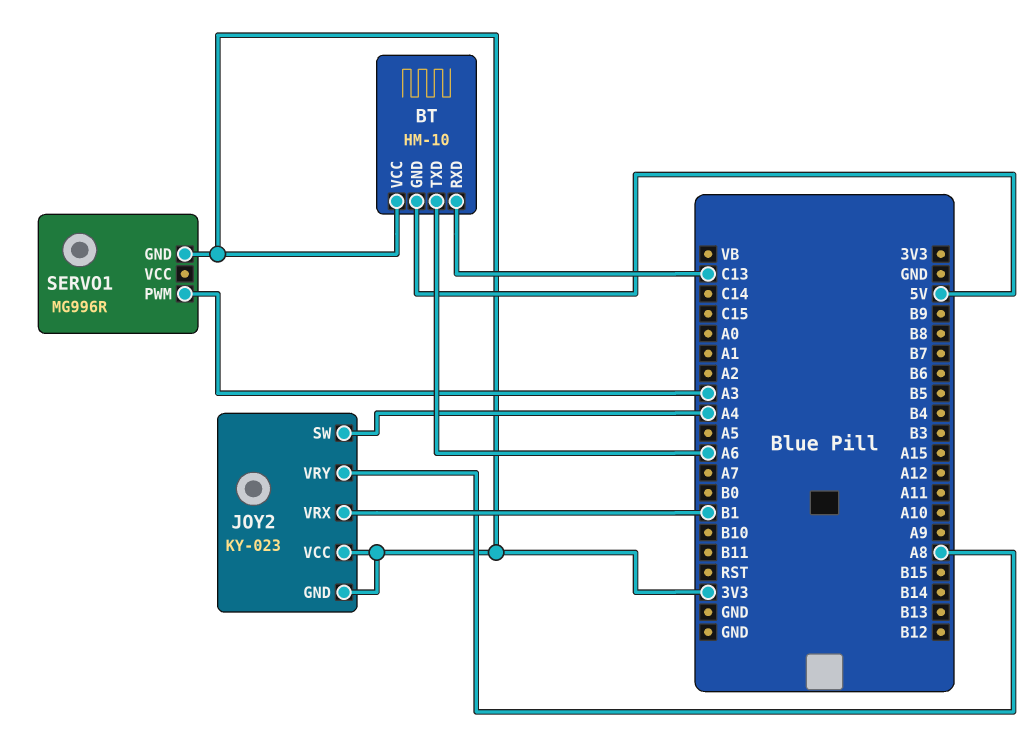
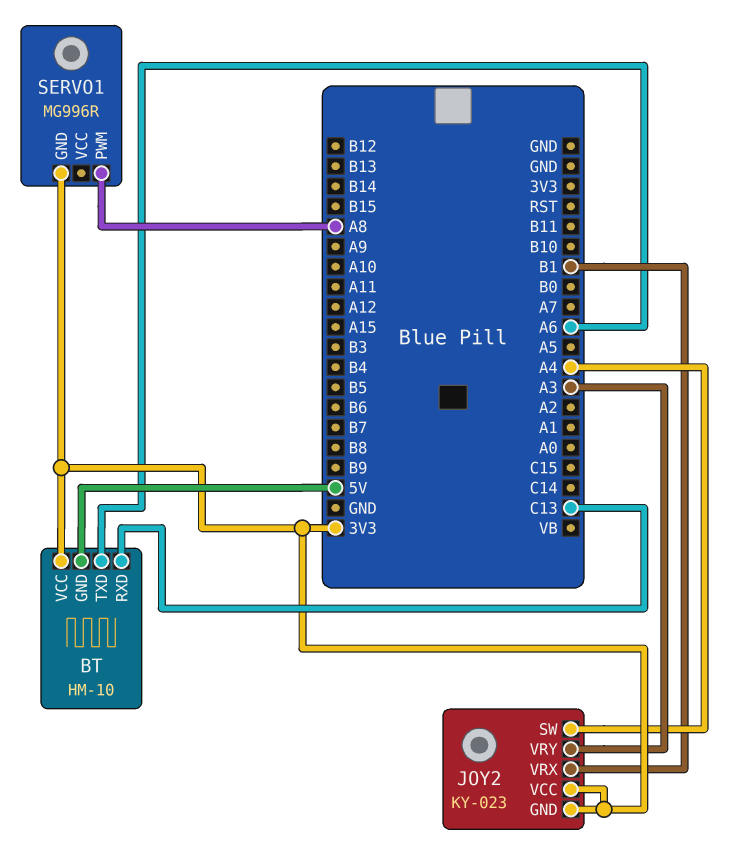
JOY2 pin VRY: A8 -> A3
SERVO1 pin PWM: A3 -> A8

